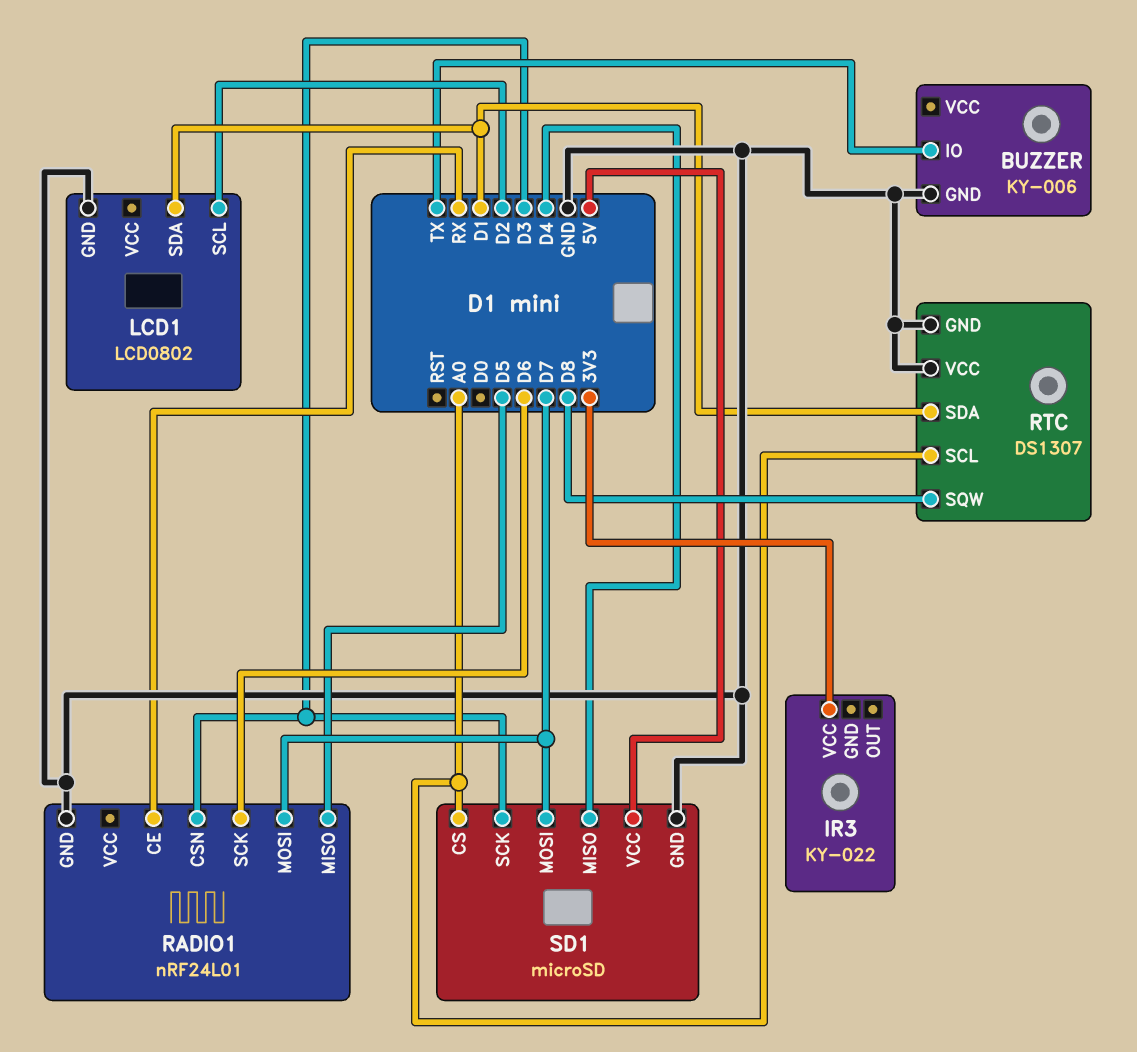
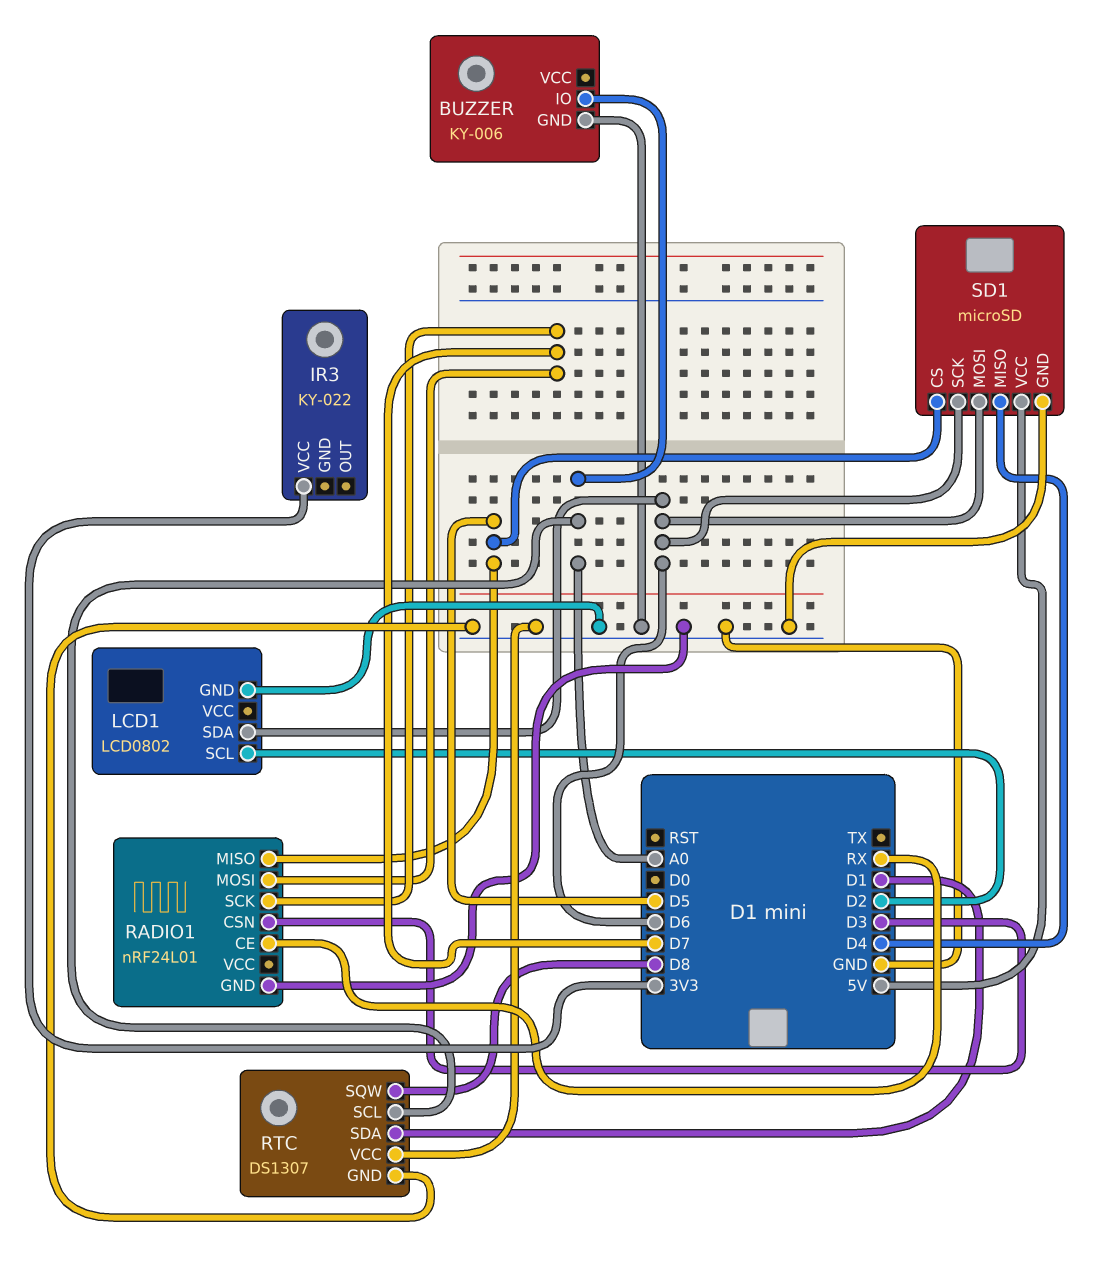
BUZZER pin IO: TX -> A0
LCD1 pin SDA: D1 -> D6
RADIO1 pin SCK: D6 -> D7
SD1 pin CS: A0 -> D5
SD1 pin MOSI: D7 -> D6
SD1 pin SCK: D3 -> D6

